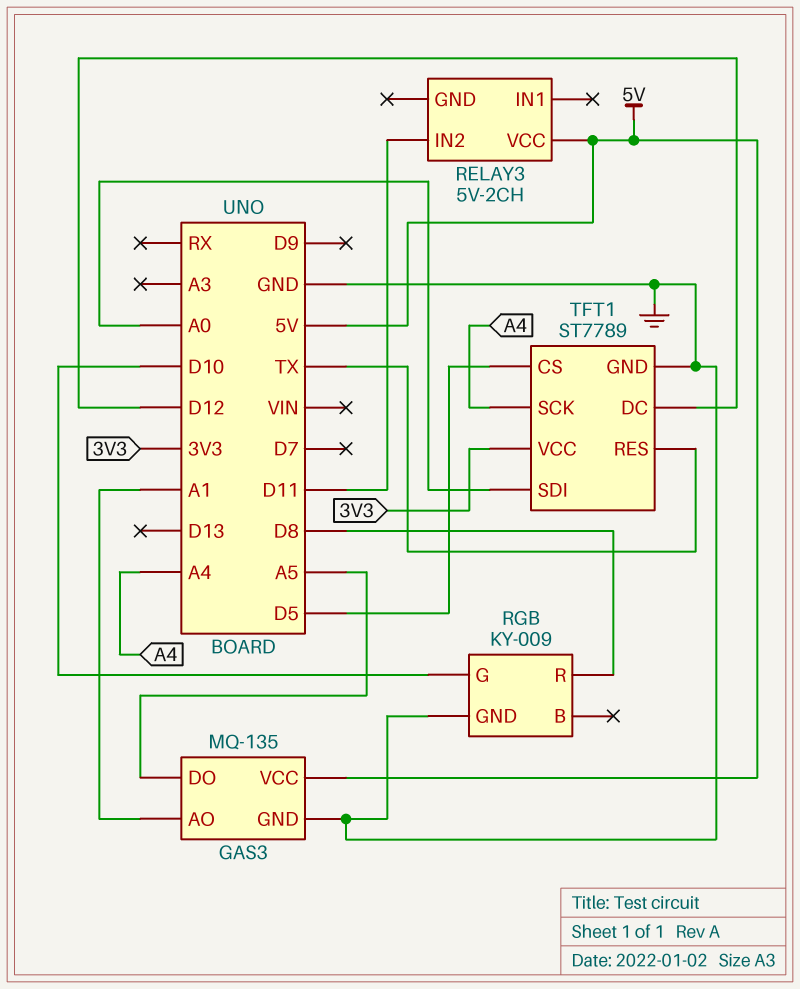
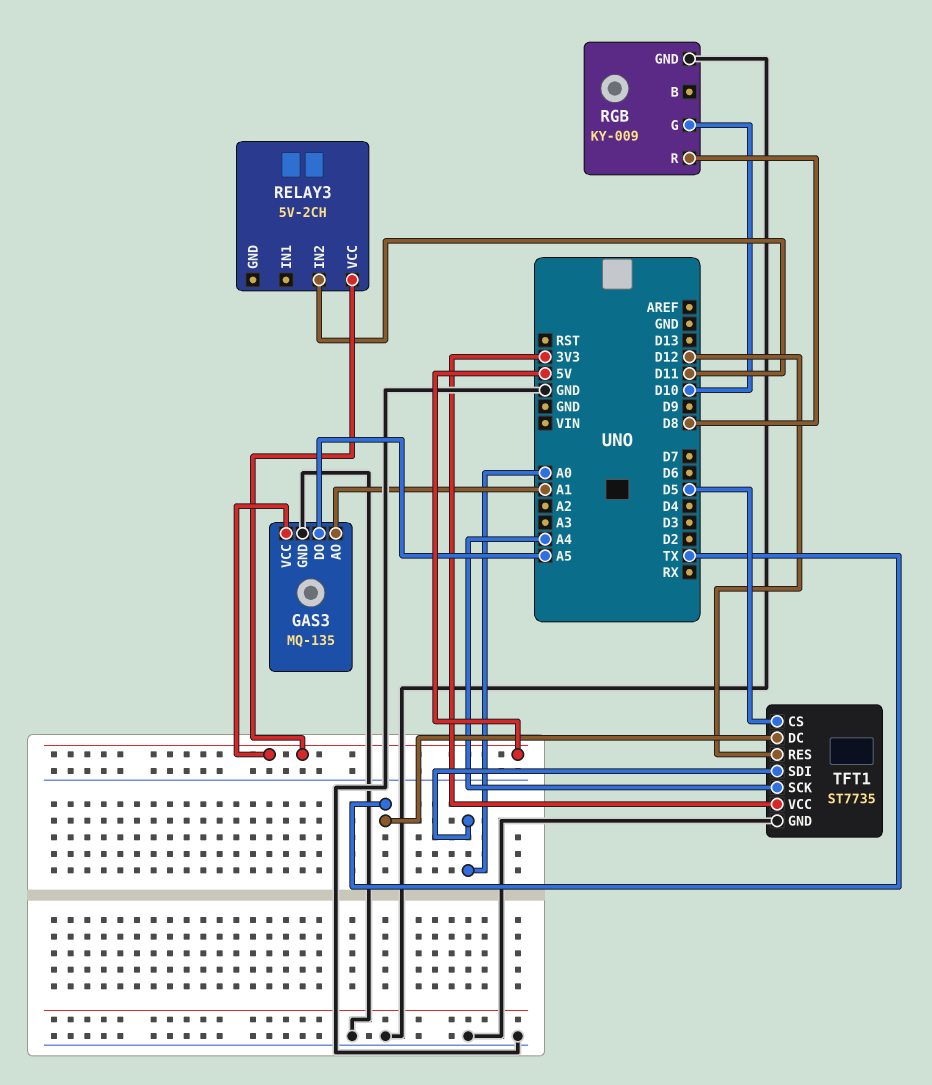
TFT1: ST7789 -> ST7735
TFT1 pin DC: D12 -> TX
TFT1 pin RES: TX -> D12

